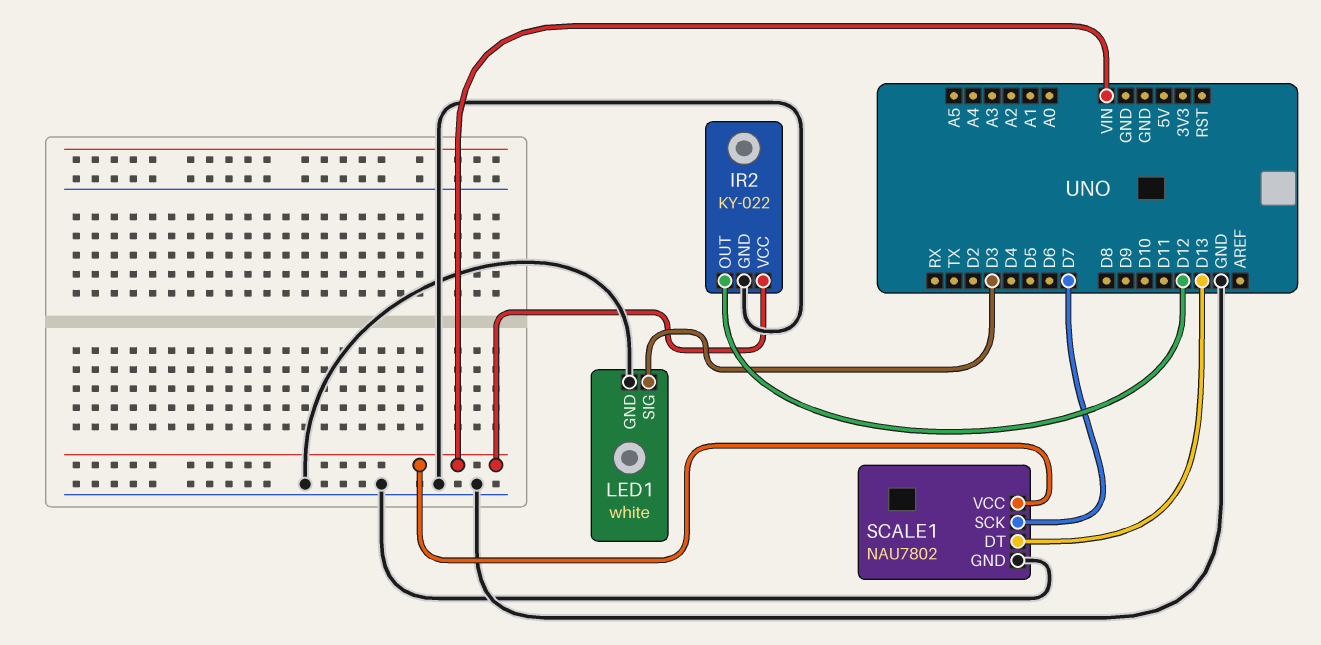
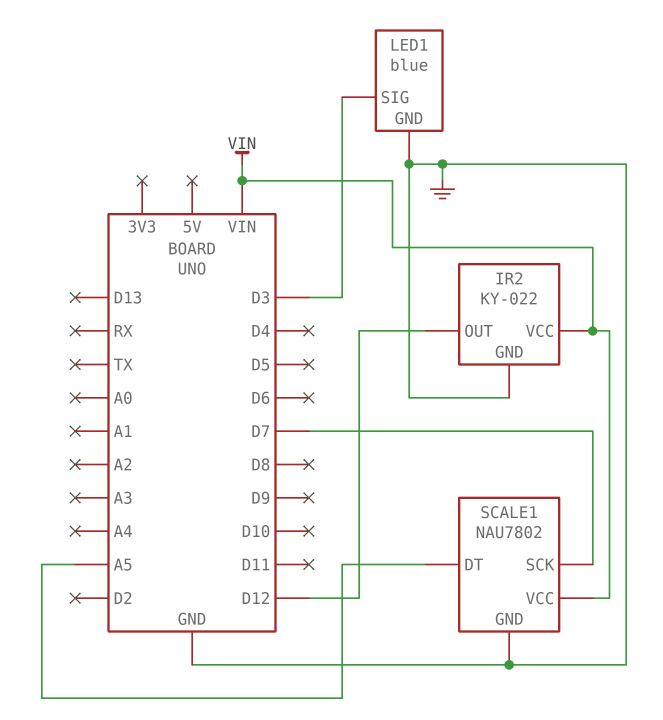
LED1: white -> blue
SCALE1 pin DT: D13 -> A5

